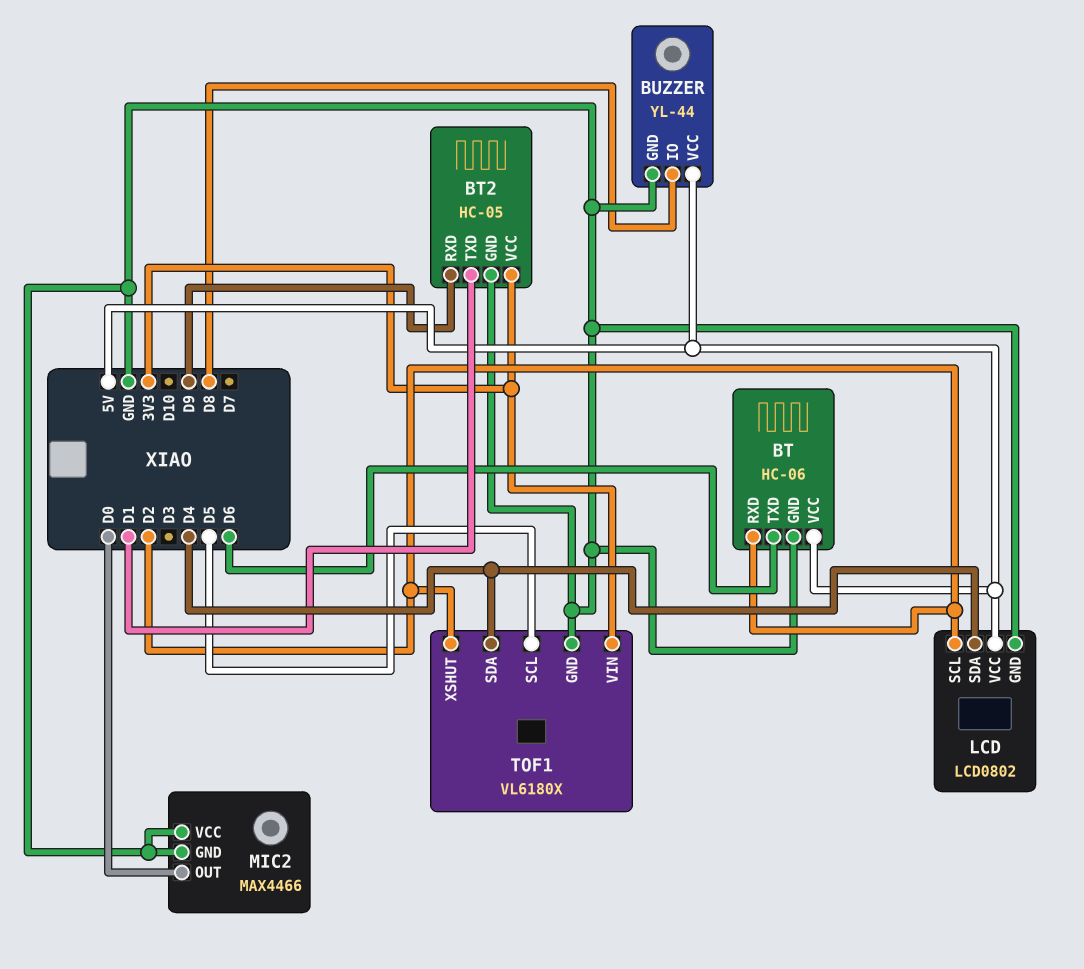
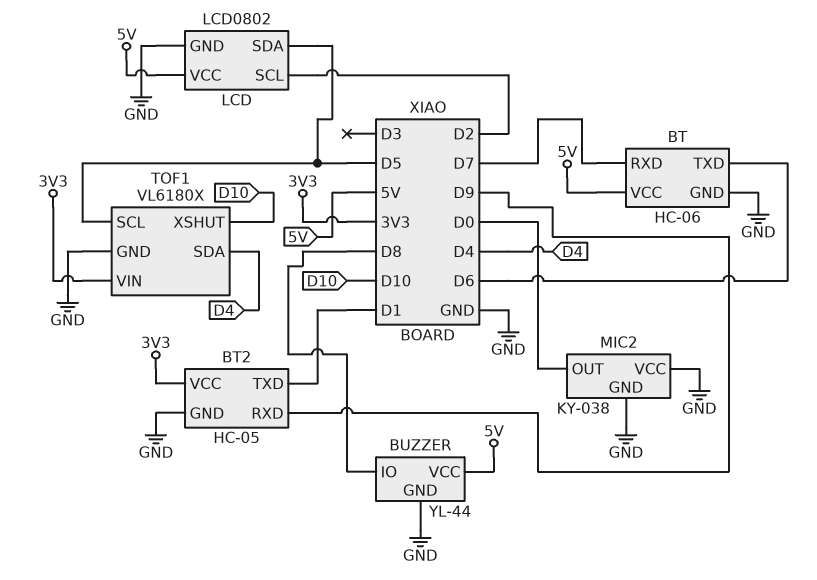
BT pin RXD: D2 -> D7
LCD pin SDA: D4 -> D5
MIC2: MAX4466 -> KY-038
TOF1 pin XSHUT: D2 -> D10

